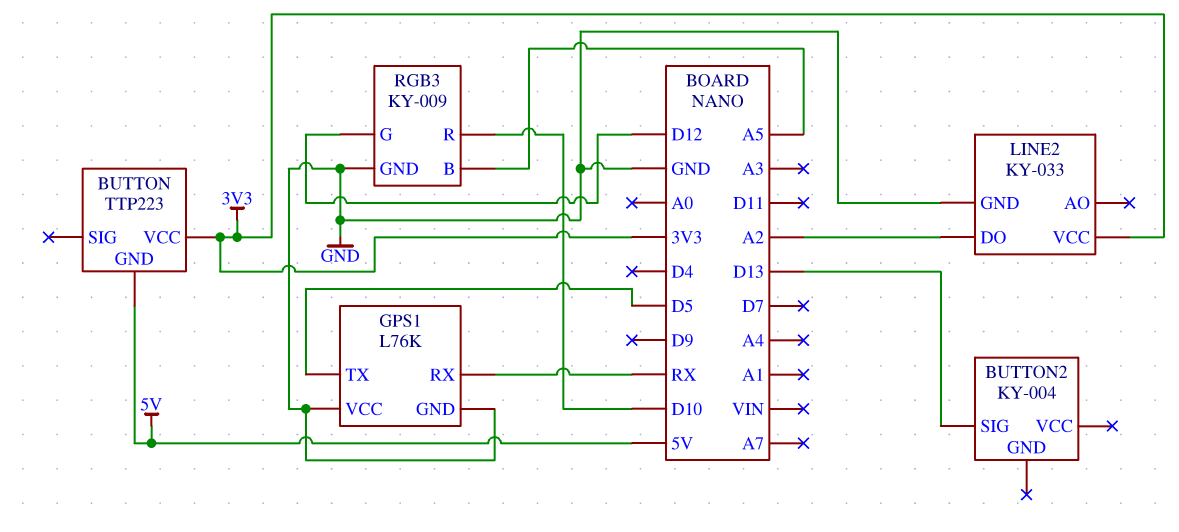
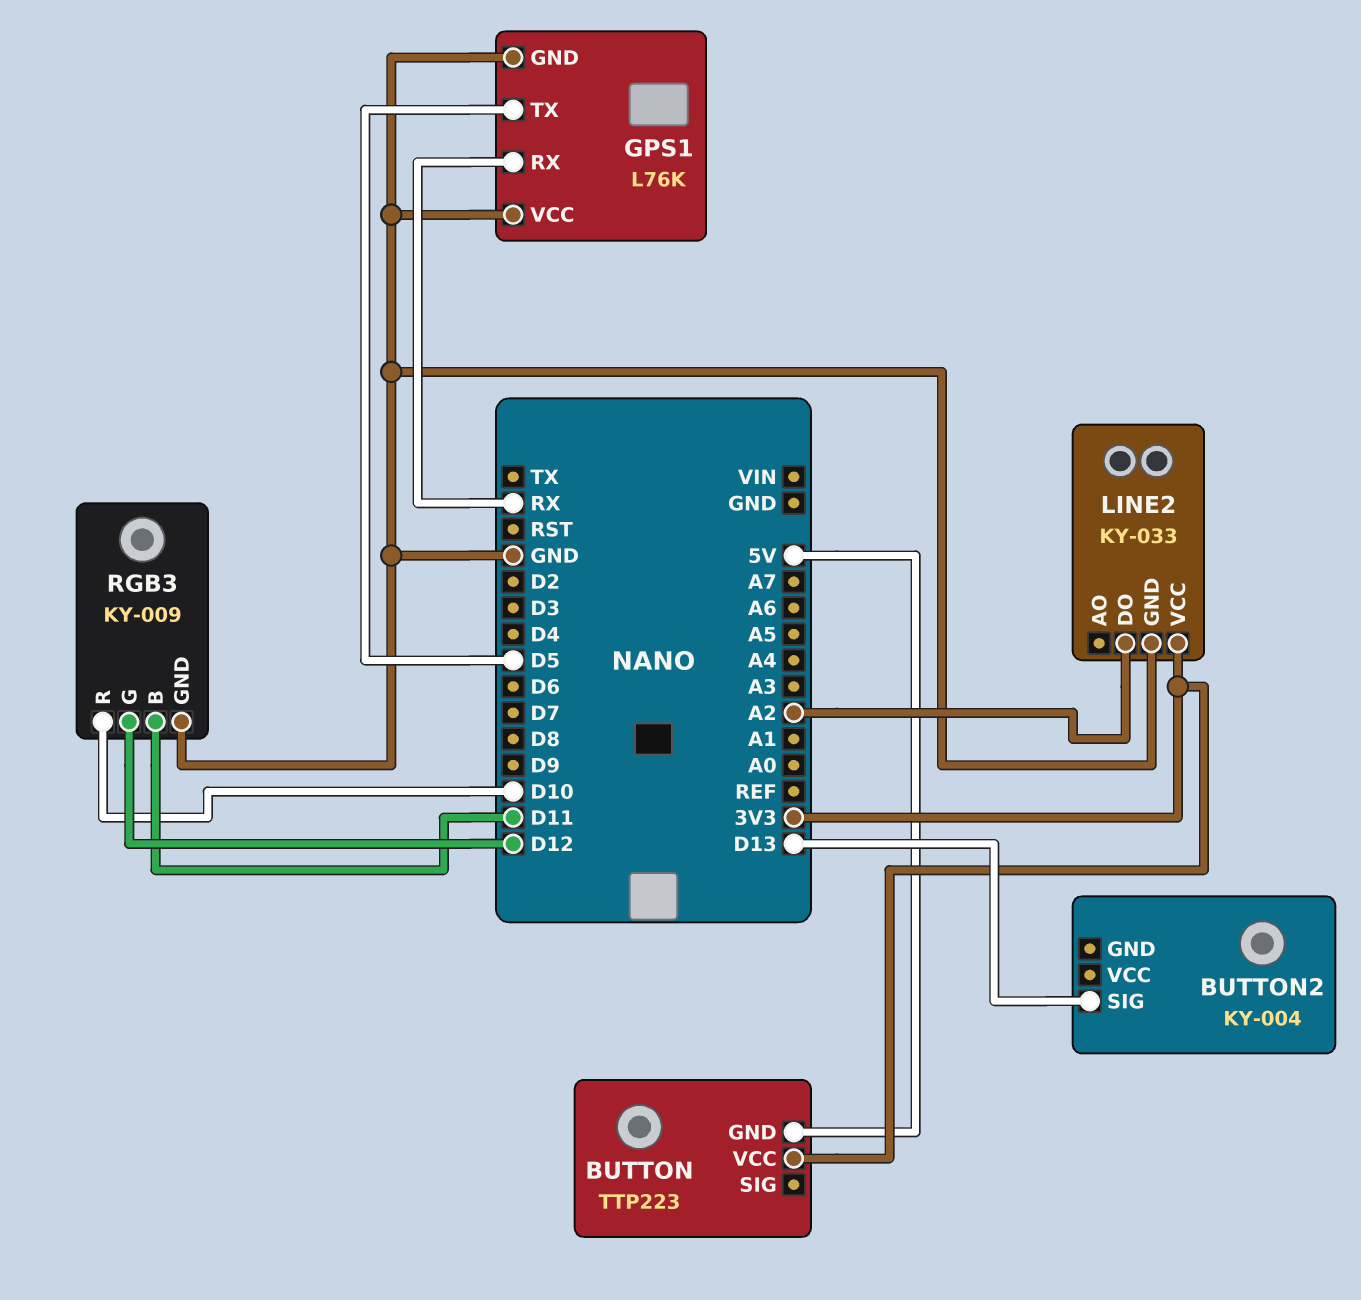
RGB3 pin B: A5 -> D11

